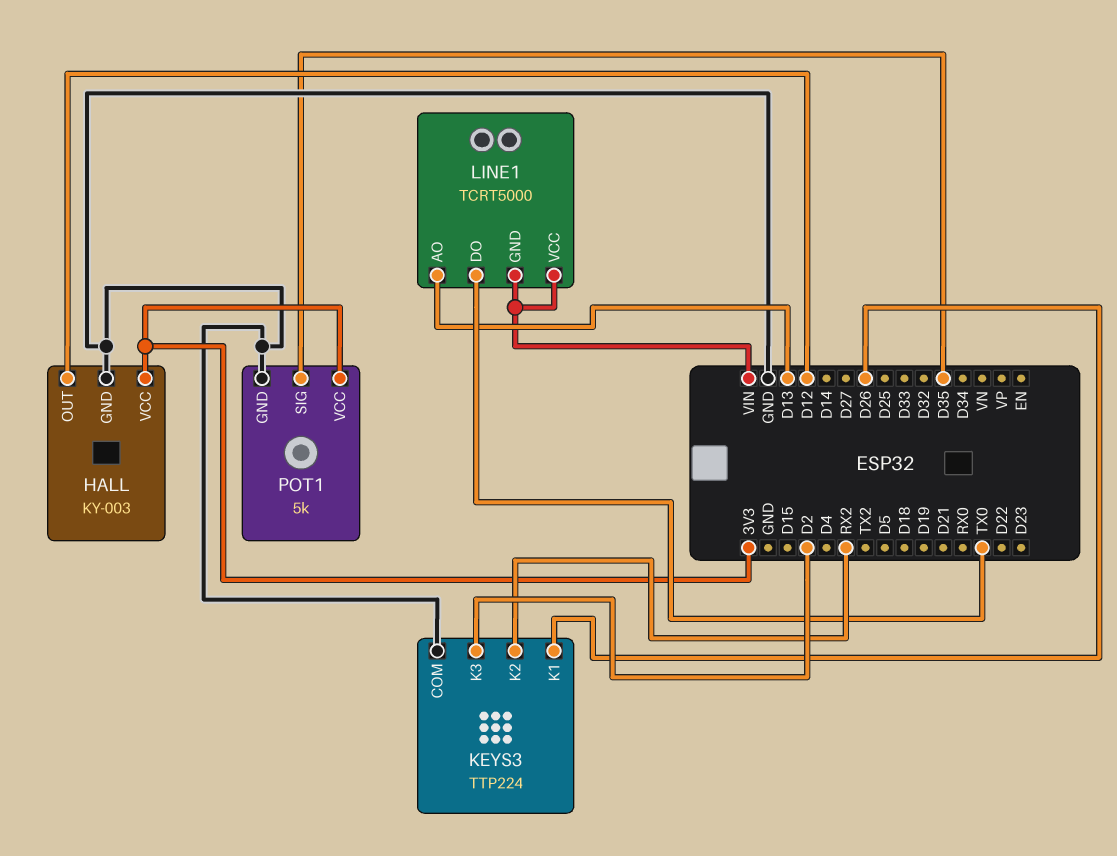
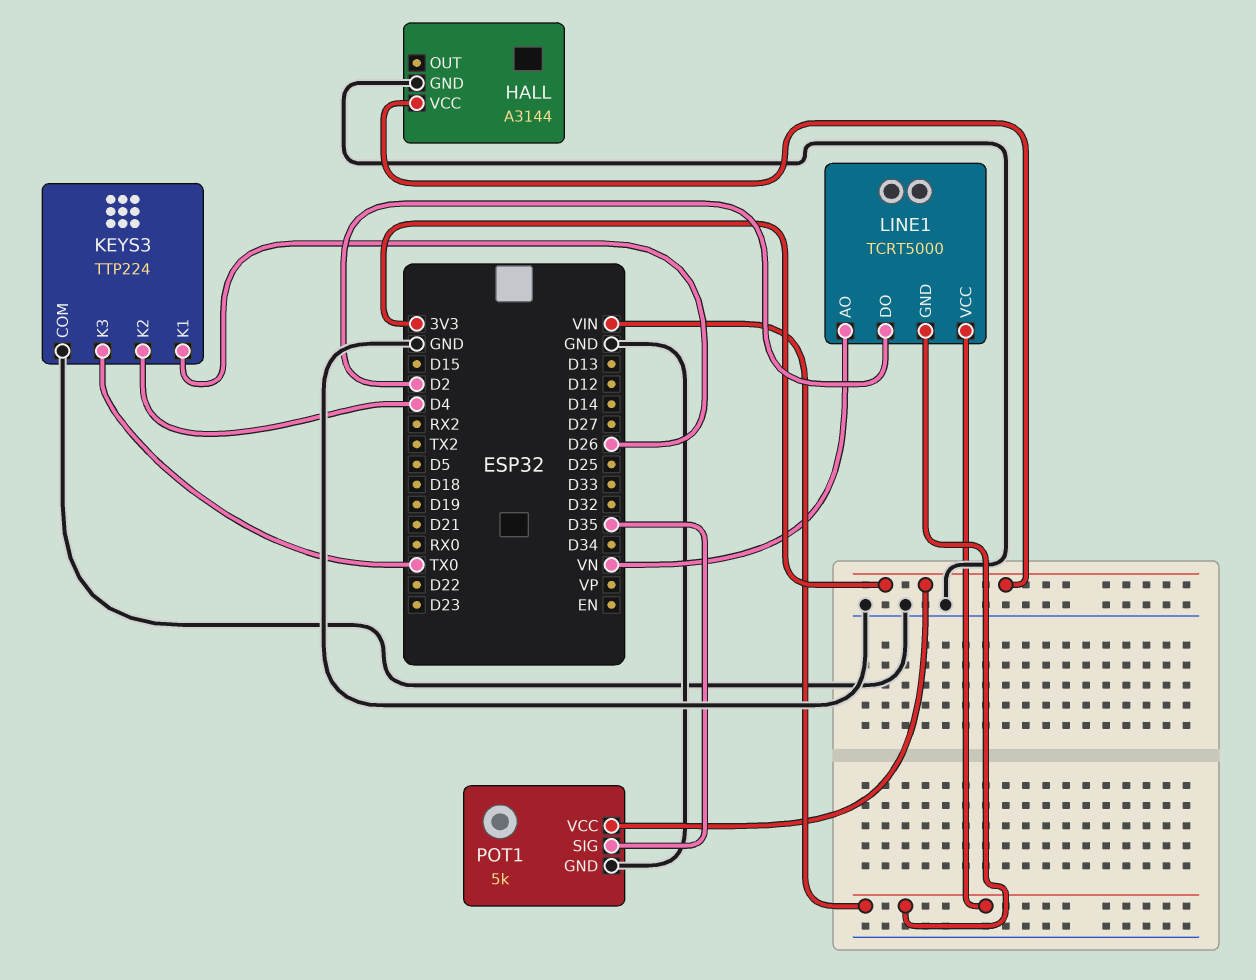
HALL: KY-003 -> A3144
HALL pin OUT: D12 -> none
KEYS3 pin K2: RX2 -> D4
KEYS3 pin K3: D2 -> TX0
LINE1 pin AO: D13 -> VN
LINE1 pin DO: TX0 -> D2

